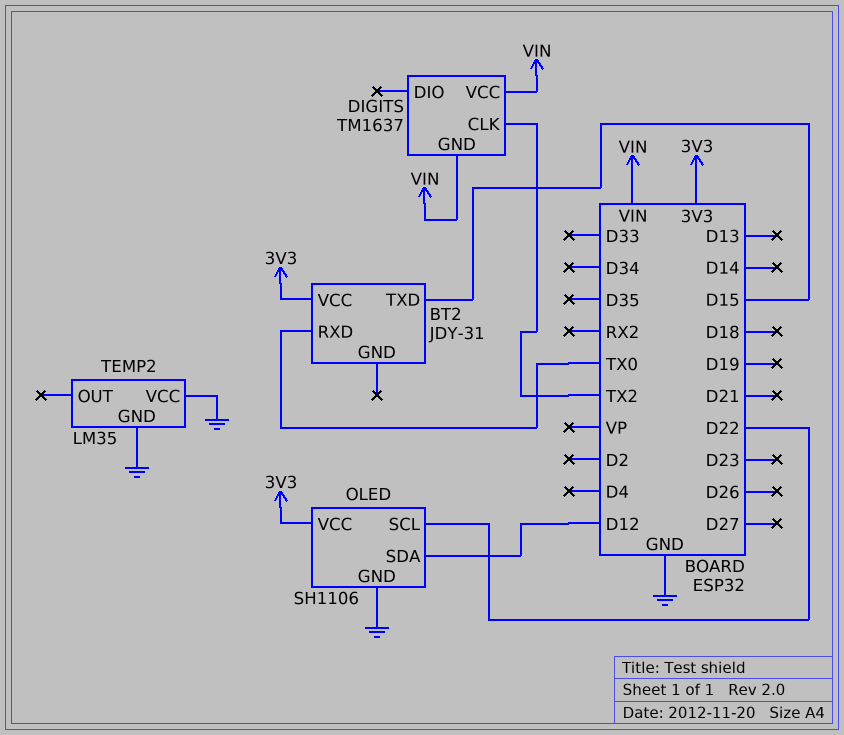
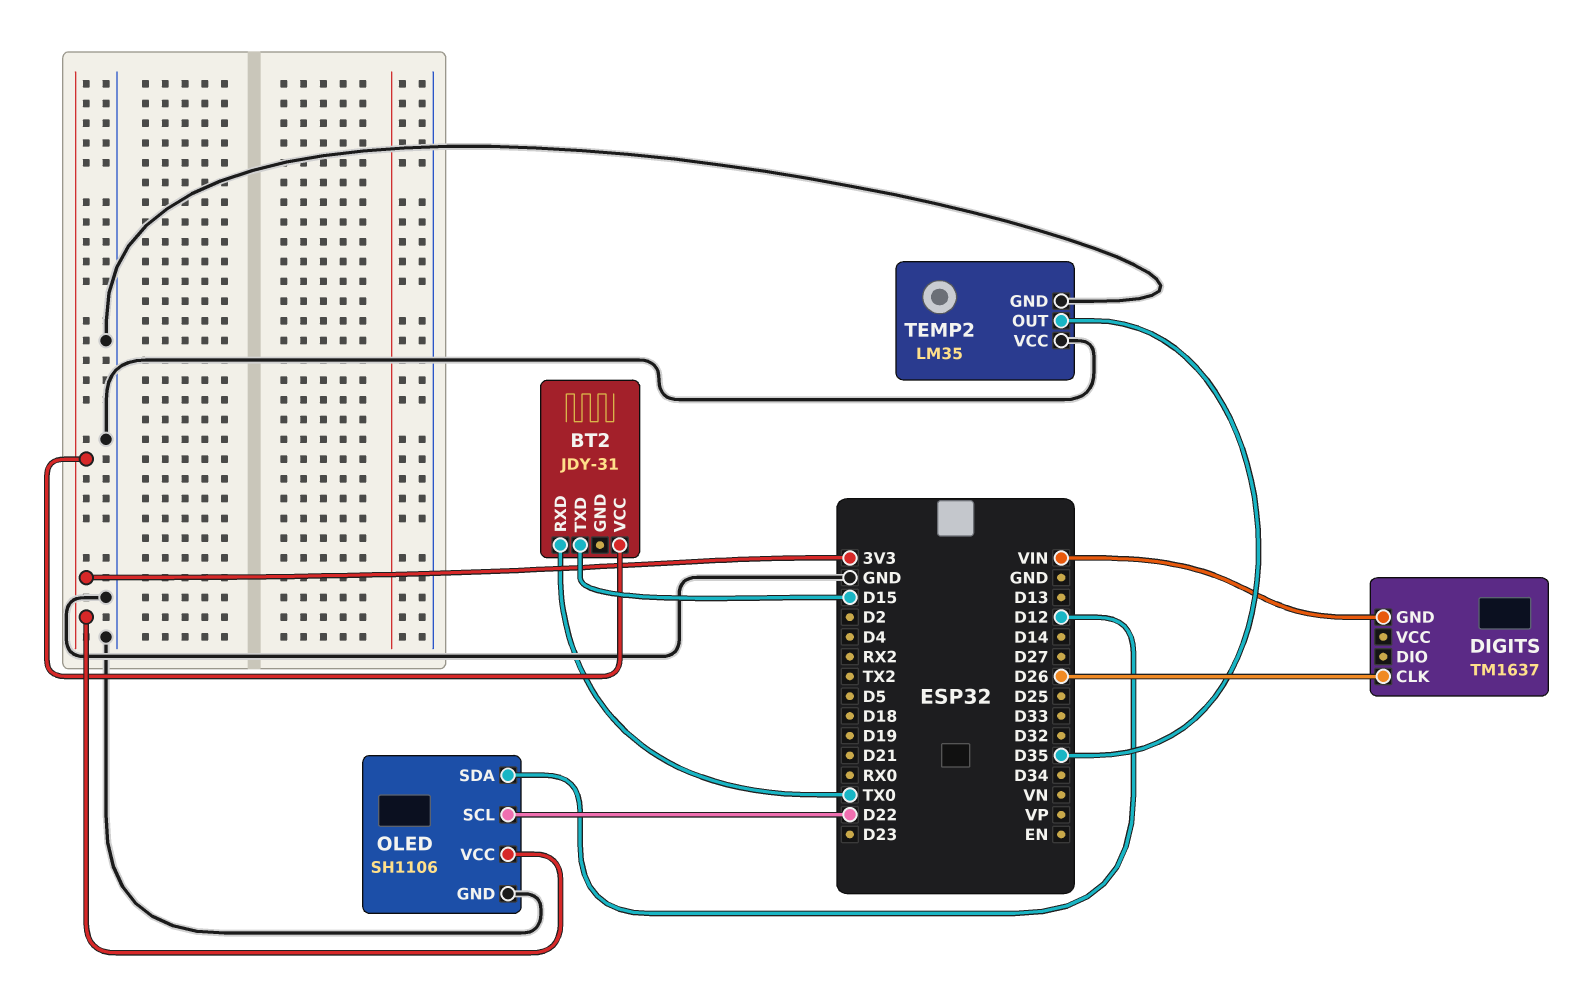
DIGITS pin CLK: TX2 -> D26
DIGITS pin VCC: VIN -> none
TEMP2 pin OUT: none -> D35

